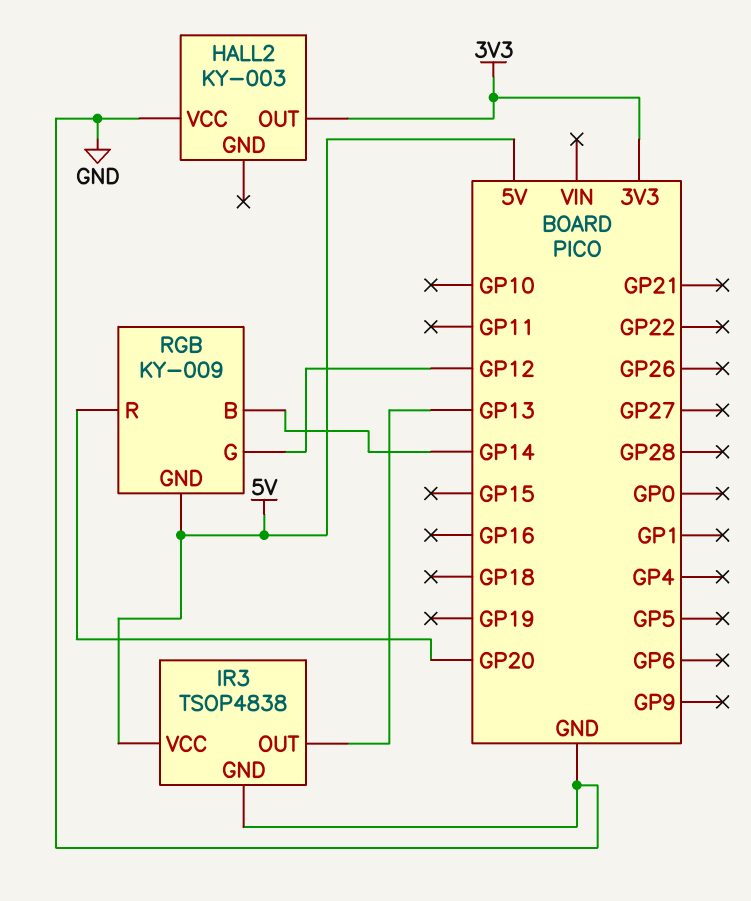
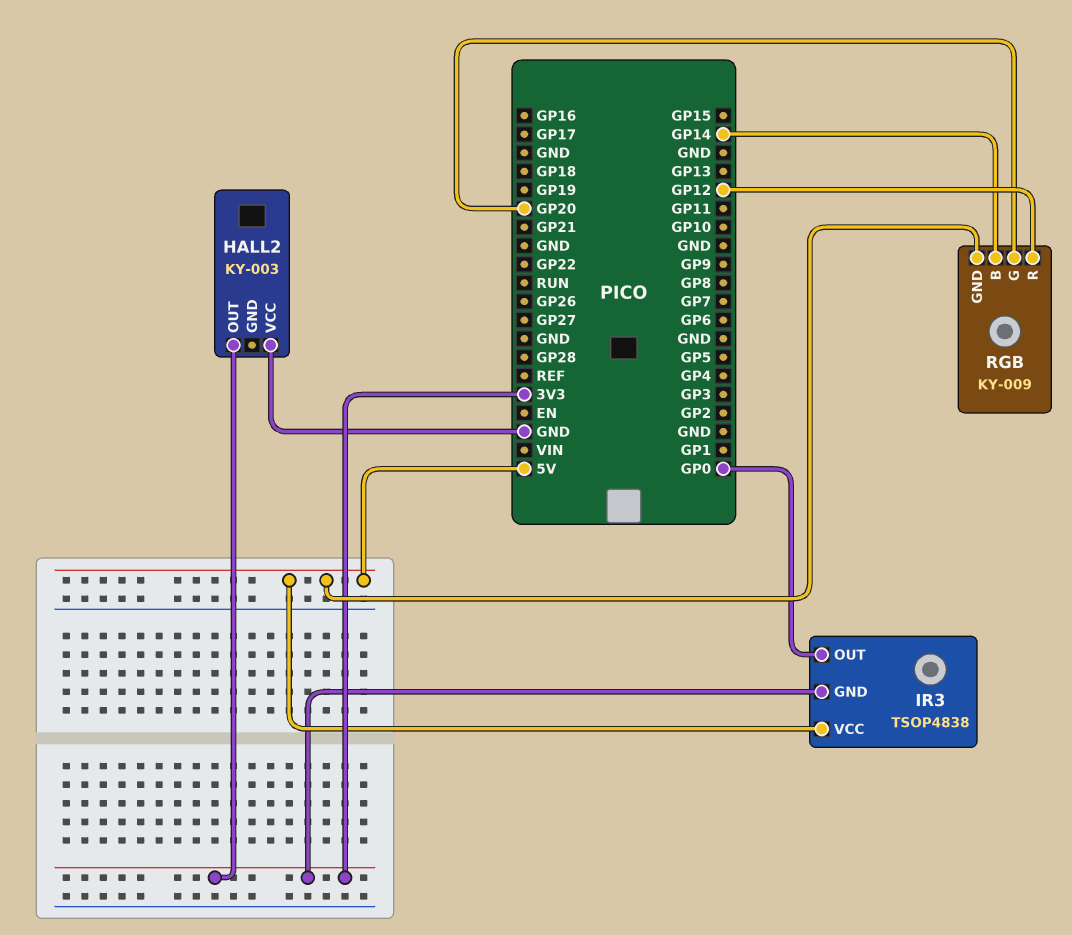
IR3 pin GND: GND -> 3V3
IR3 pin OUT: GP13 -> GP0
RGB pin G: GP12 -> GP20
RGB pin R: GP20 -> GP12

